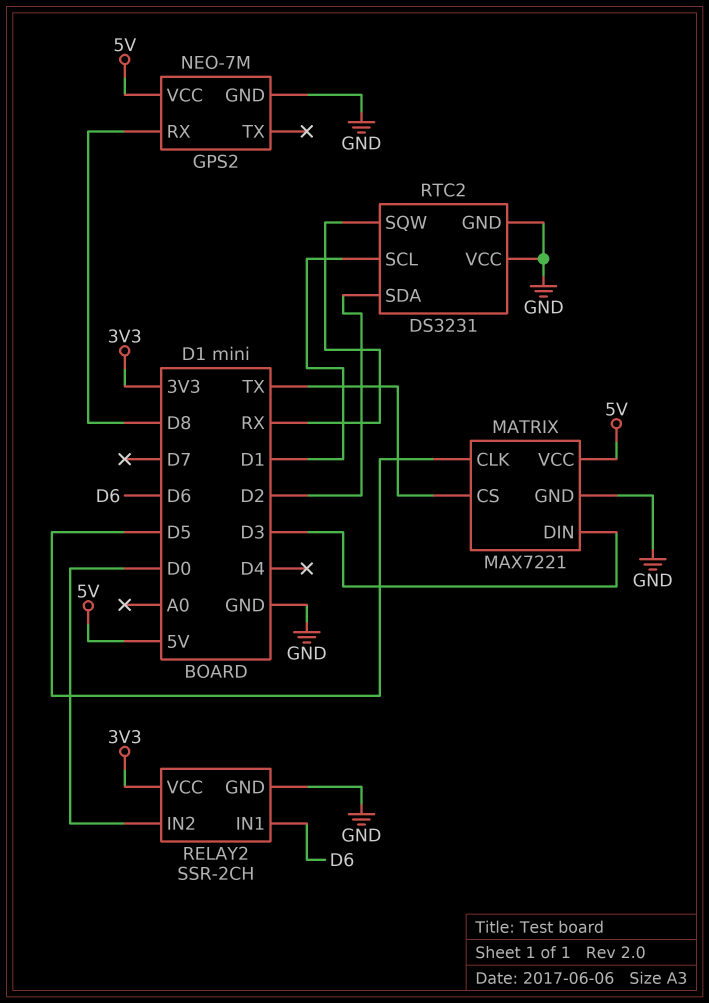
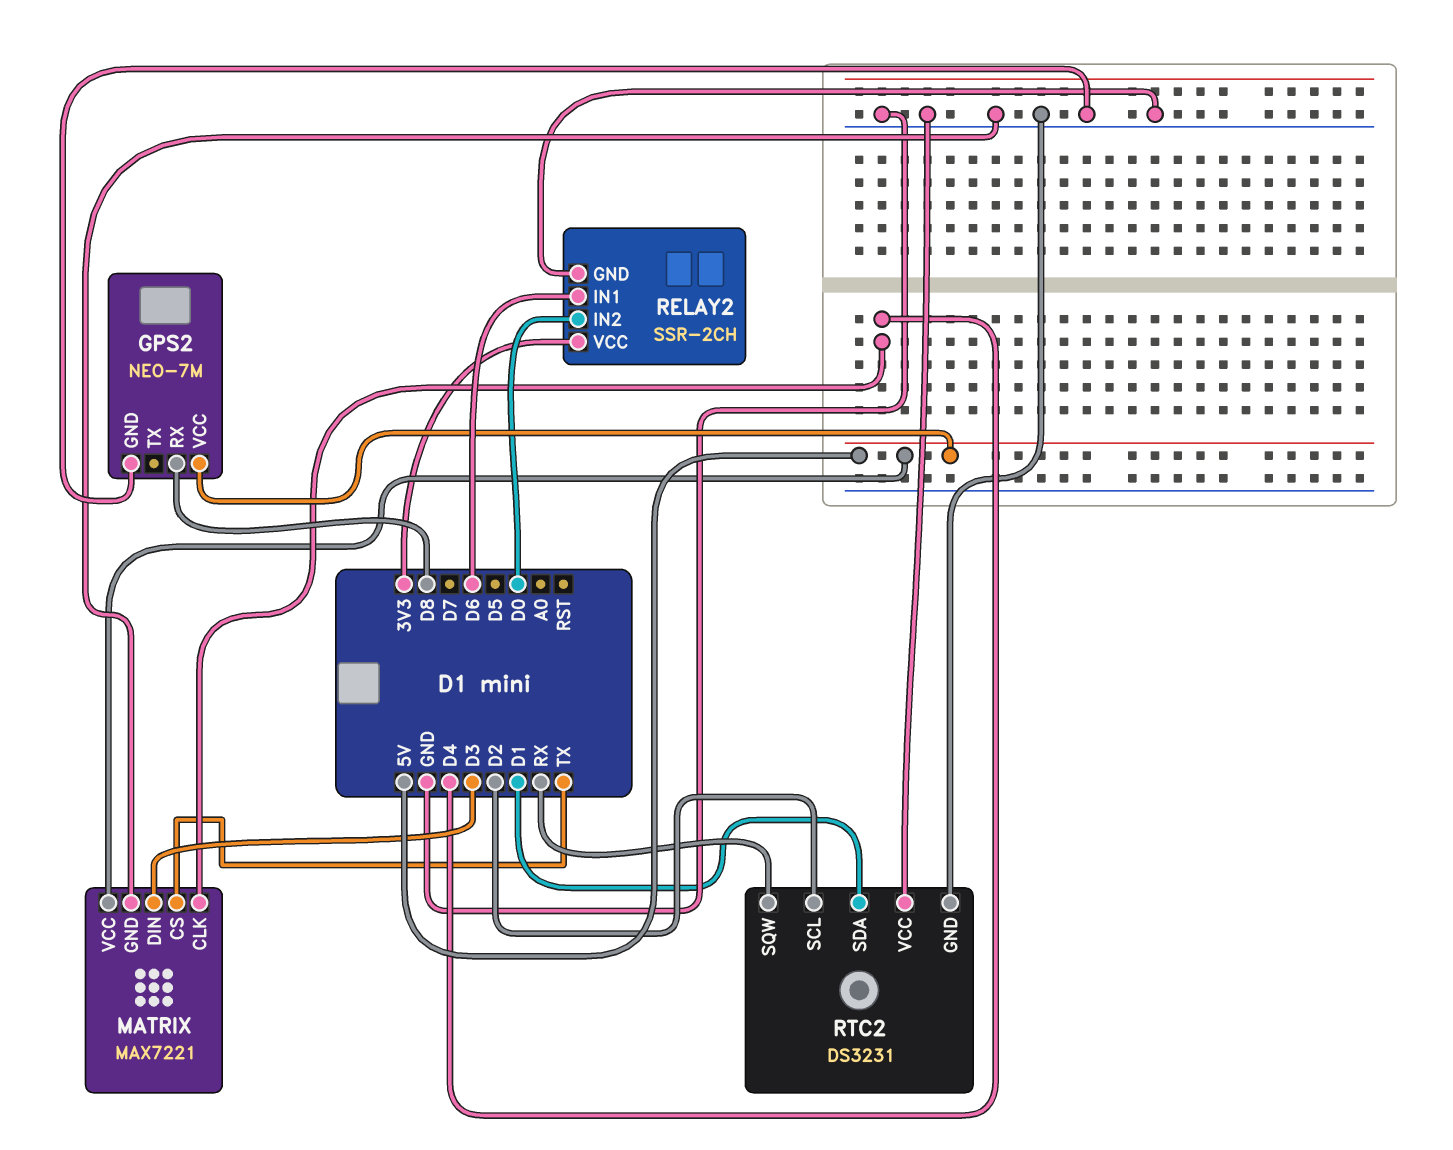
MATRIX pin CLK: D5 -> D4
RTC2 pin SCL: D1 -> D2
RTC2 pin SDA: D2 -> D1

